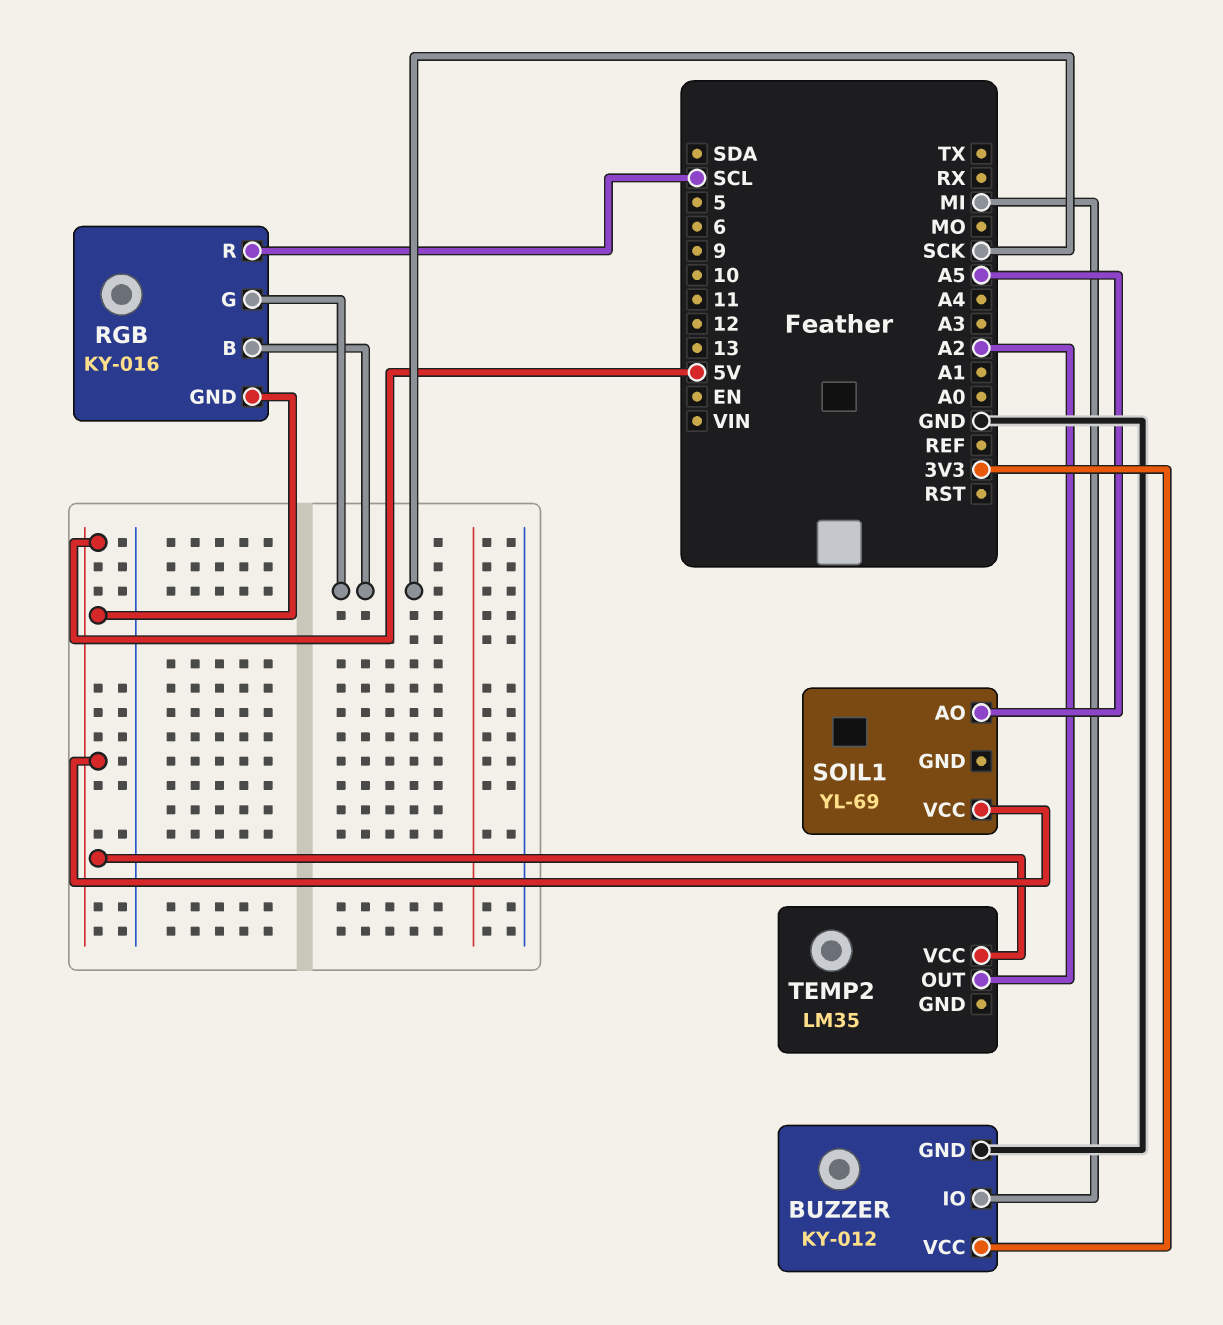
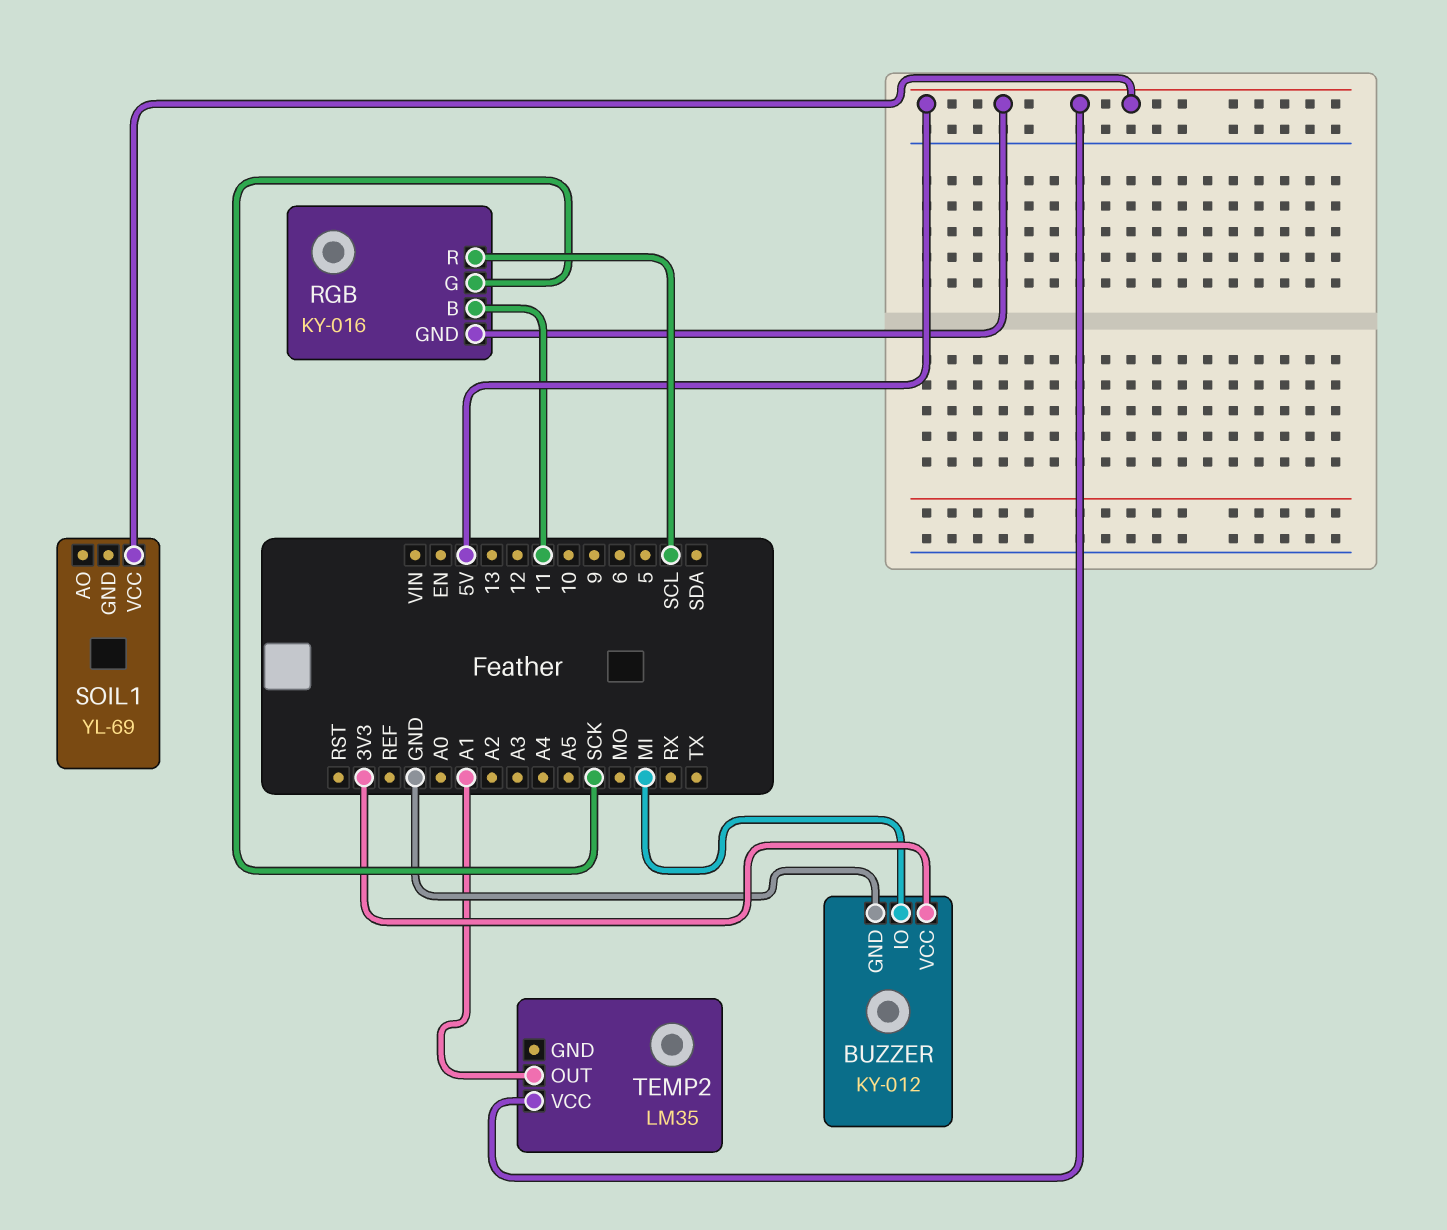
RGB pin B: SCK -> 11
SOIL1 pin AO: A5 -> none
TEMP2 pin OUT: A2 -> A1

